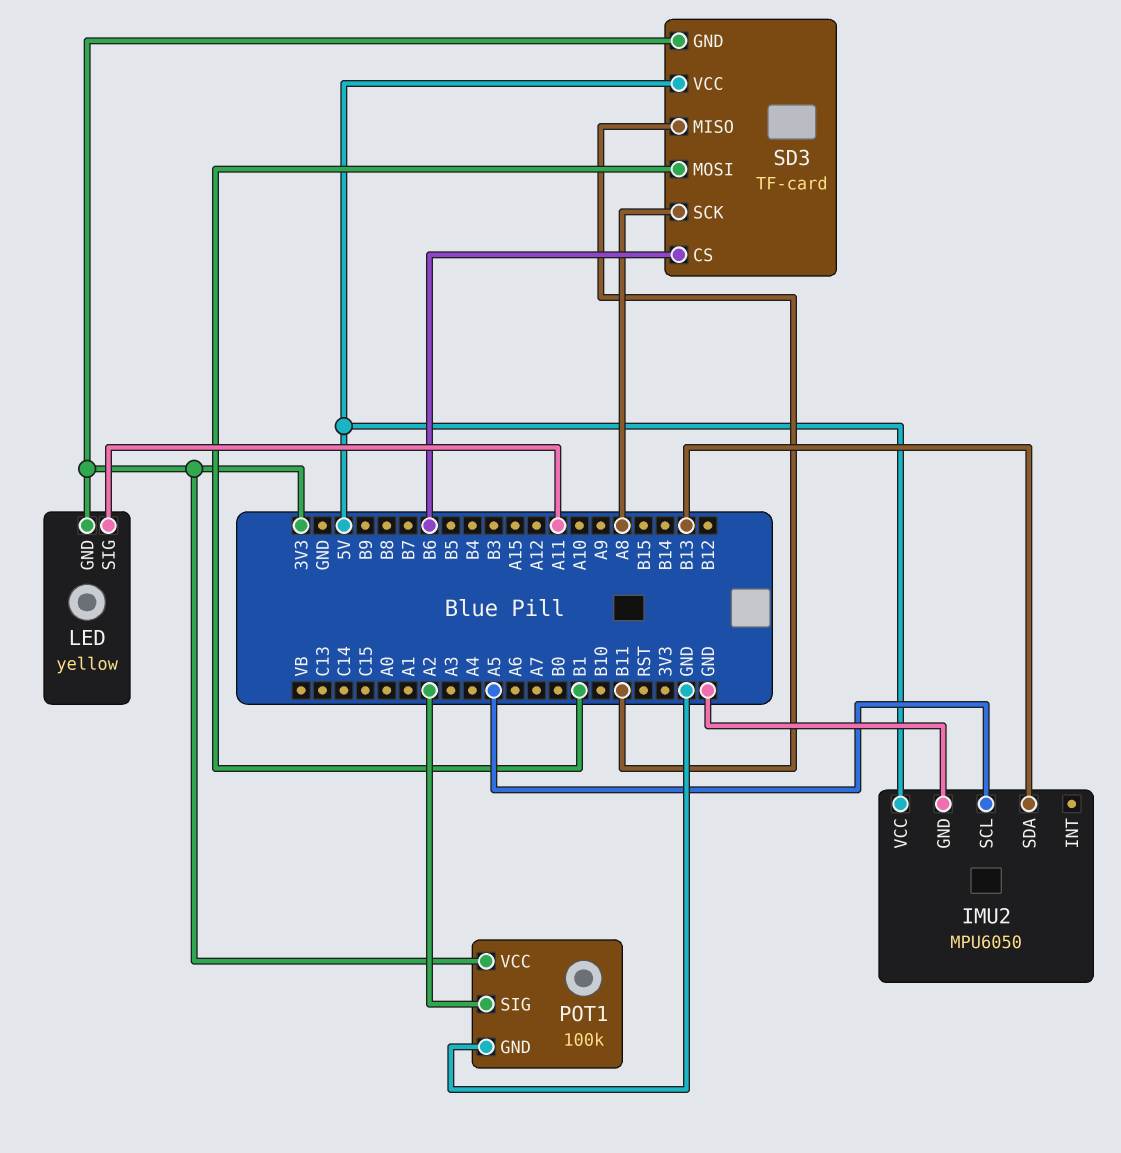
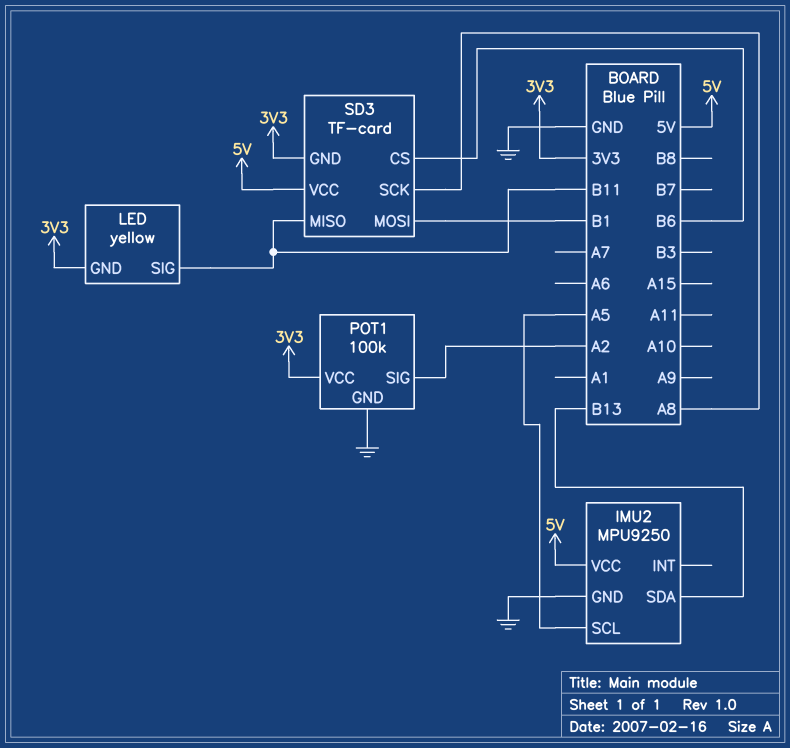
IMU2: MPU6050 -> MPU9250
LED pin SIG: A11 -> B11

